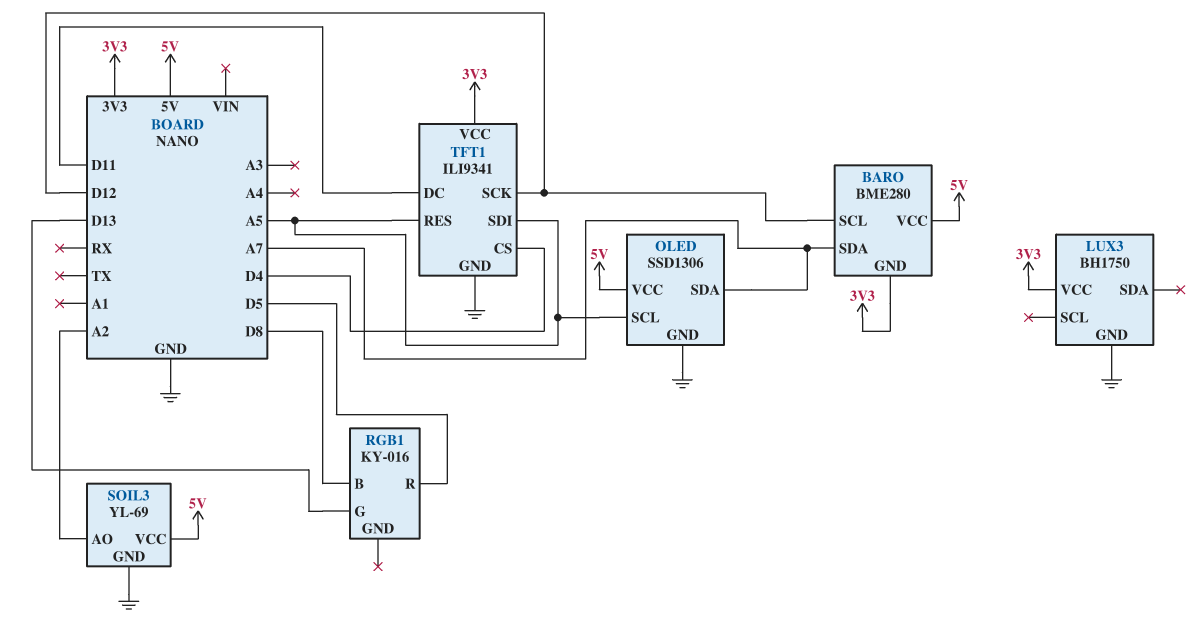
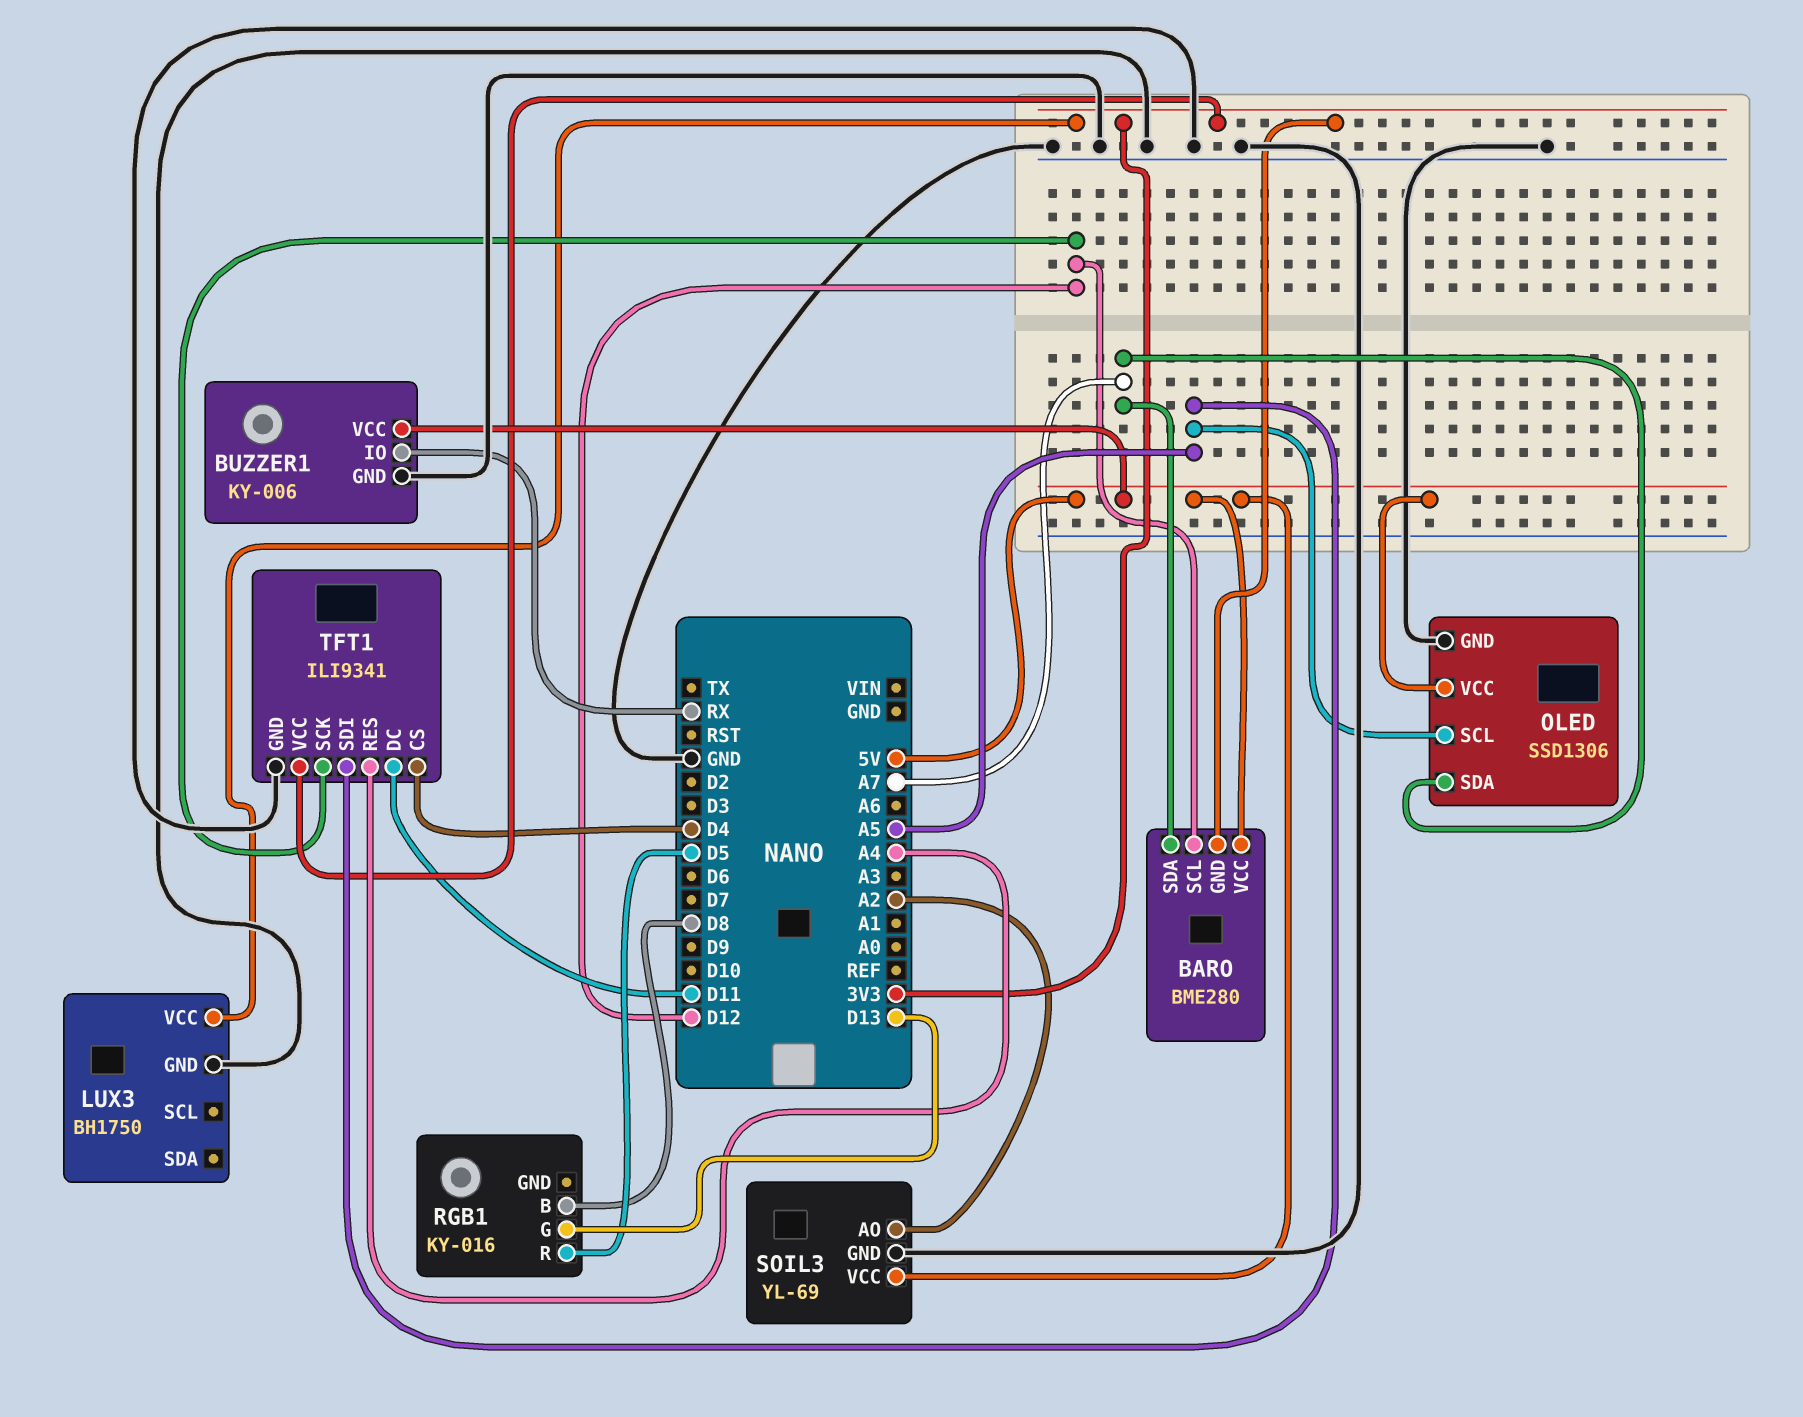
BUZZER1: none -> KY-006
BUZZER1 pin GND: none -> GND
BUZZER1 pin IO: none -> RX
BUZZER1 pin VCC: none -> 5V
TFT1 pin RES: A5 -> A4

